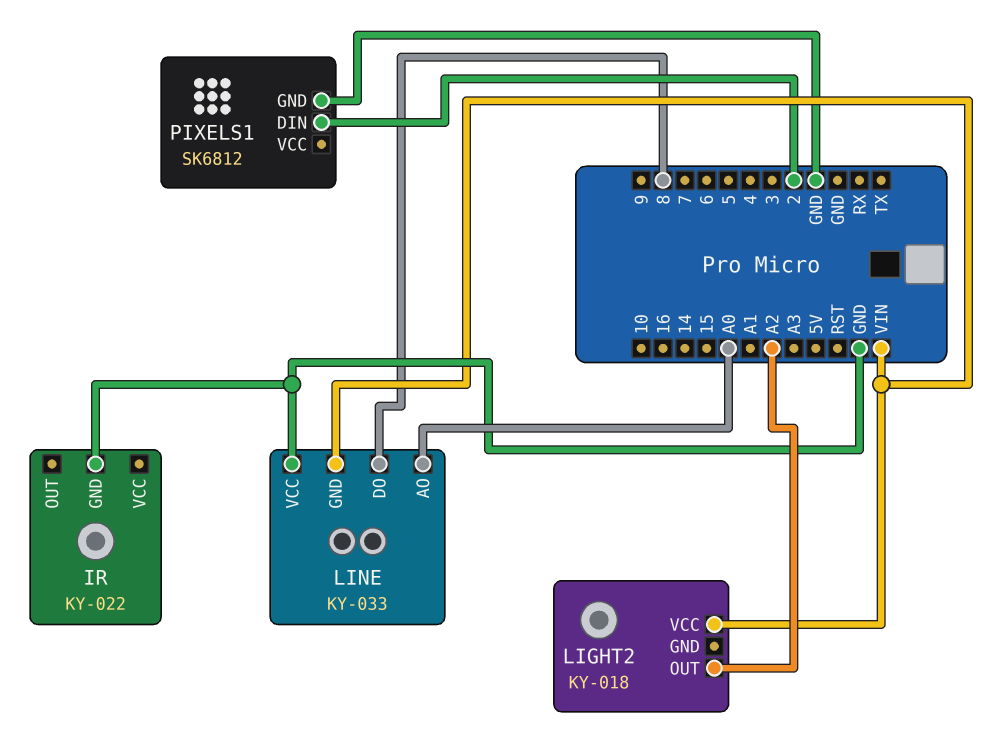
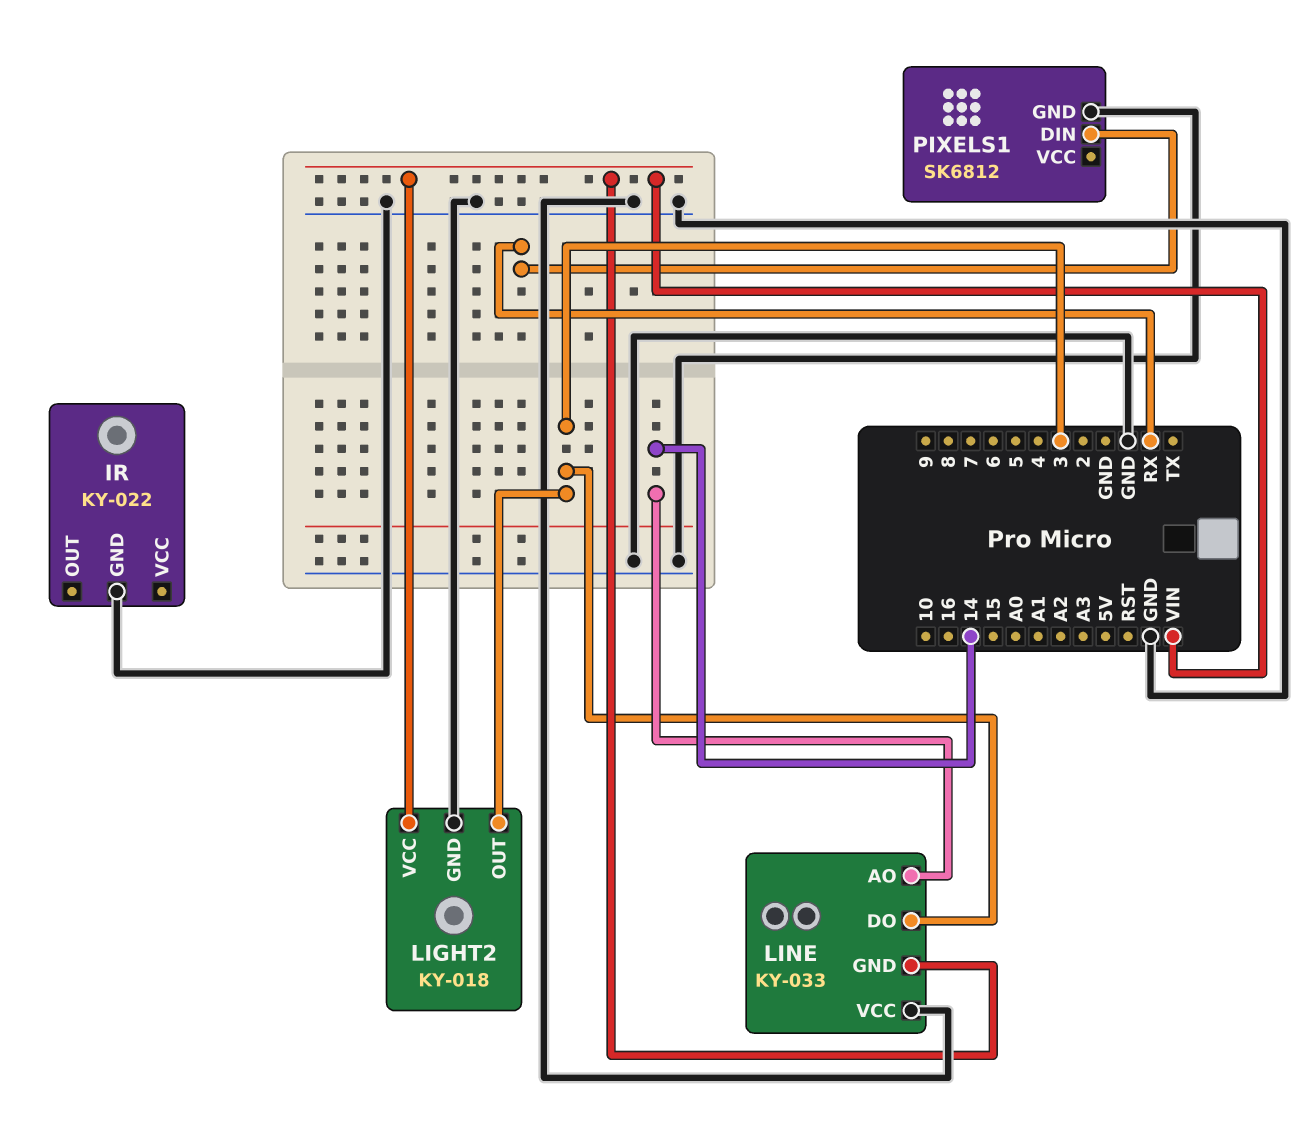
LIGHT2 pin GND: none -> GND
LIGHT2 pin OUT: A2 -> 3
LINE pin AO: A0 -> 14
LINE pin DO: 8 -> 3
PIXELS1 pin DIN: 2 -> RX

